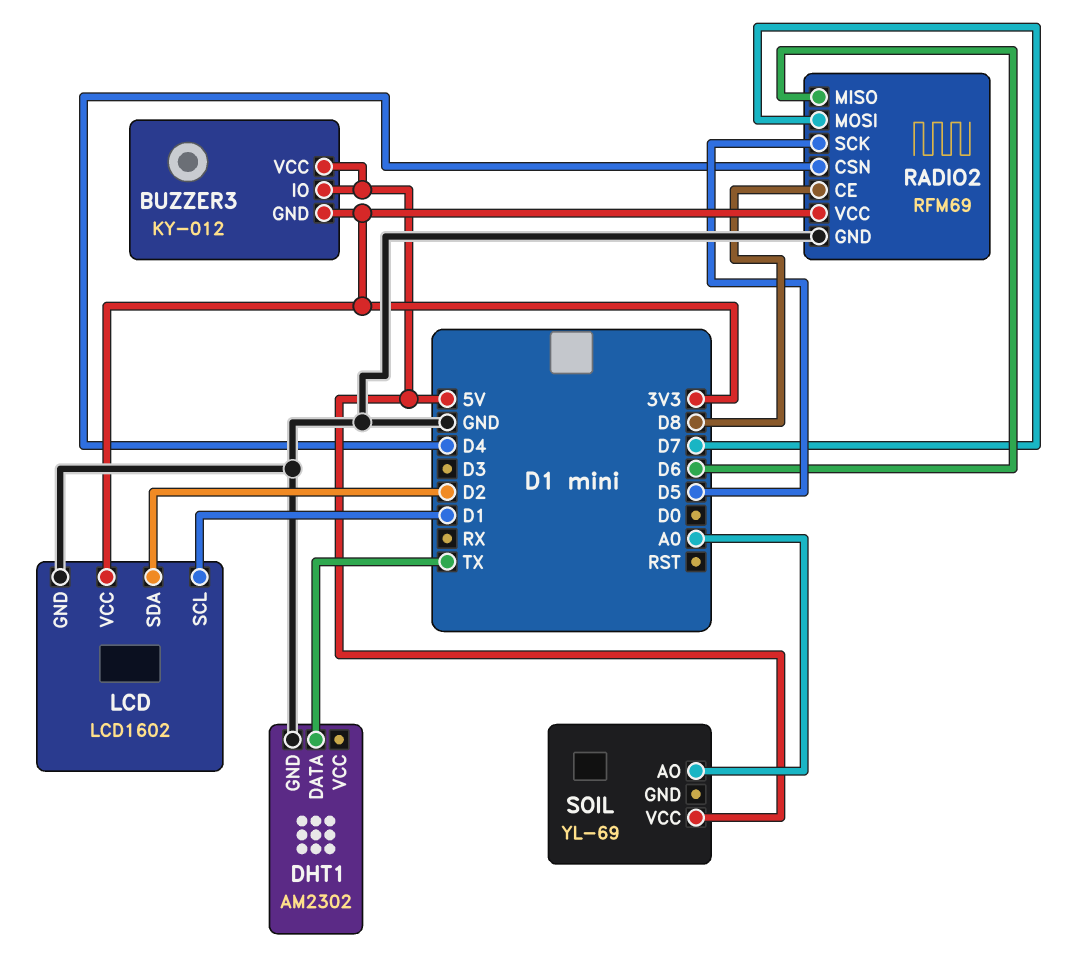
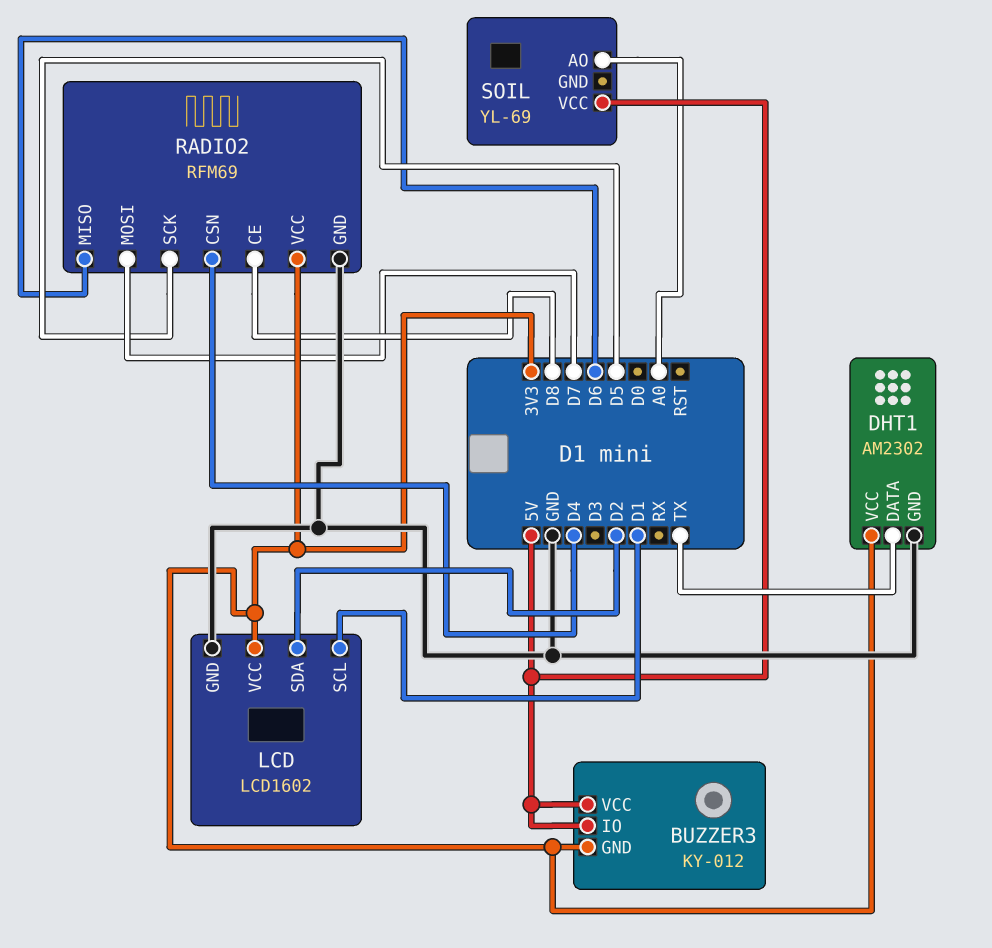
DHT1 pin VCC: none -> 3V3

